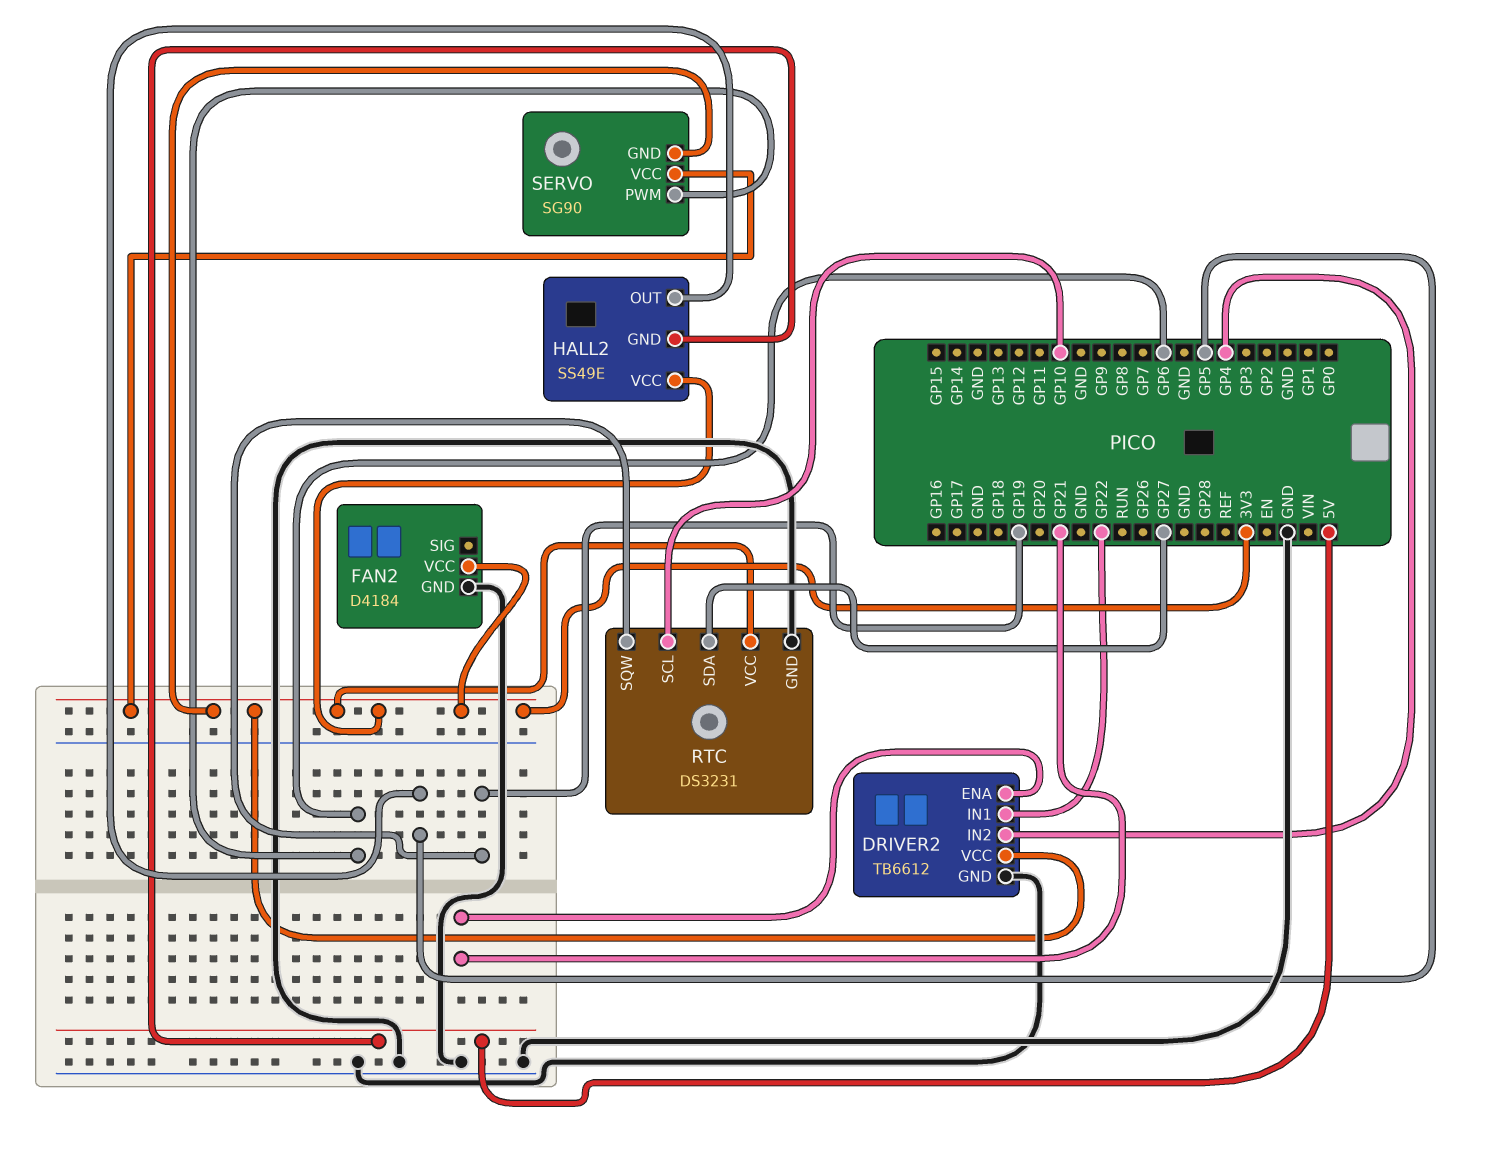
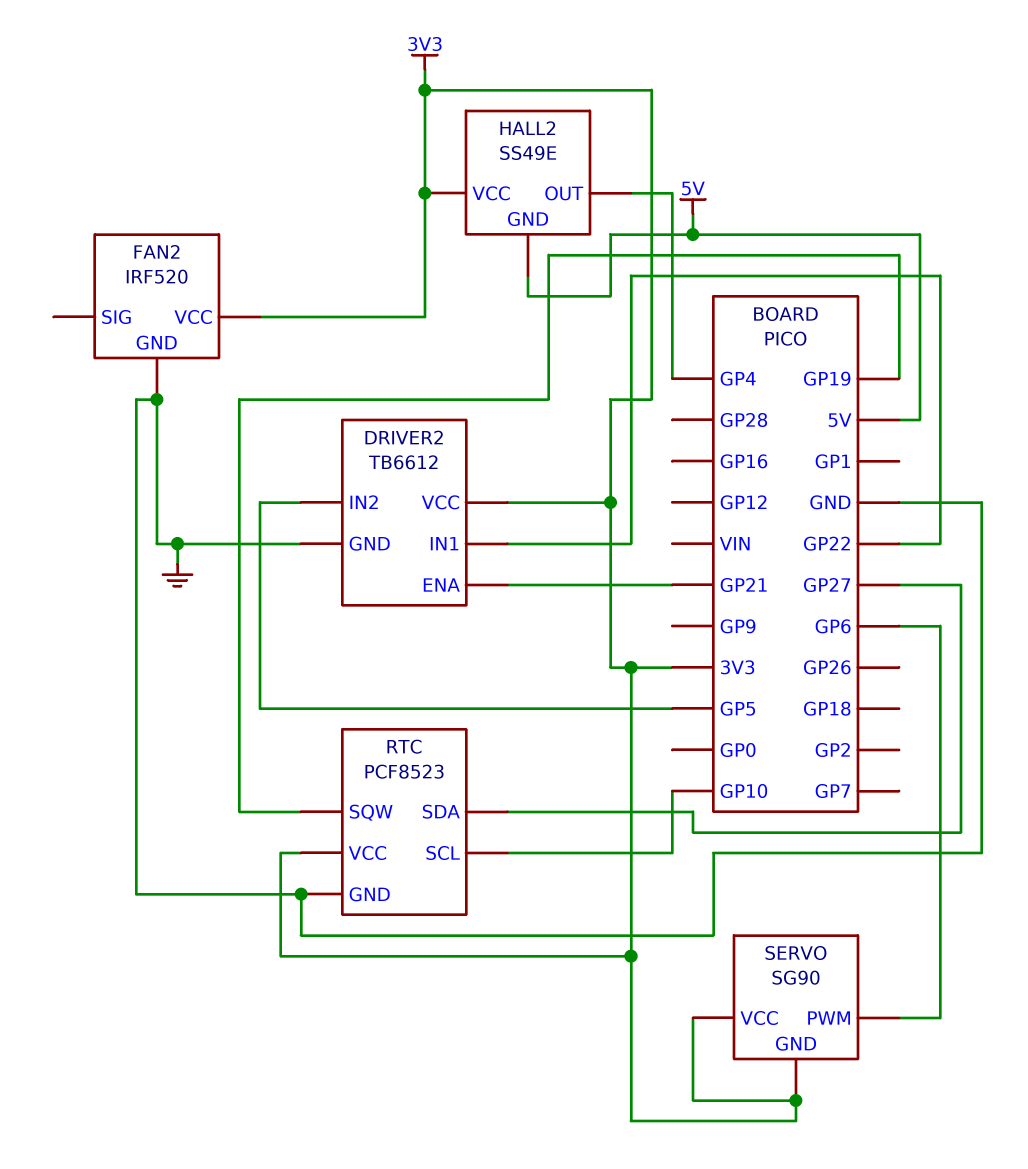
DRIVER2 pin IN2: GP4 -> GP5
FAN2: D4184 -> IRF520
HALL2 pin OUT: GP5 -> GP4
RTC: DS3231 -> PCF8523

